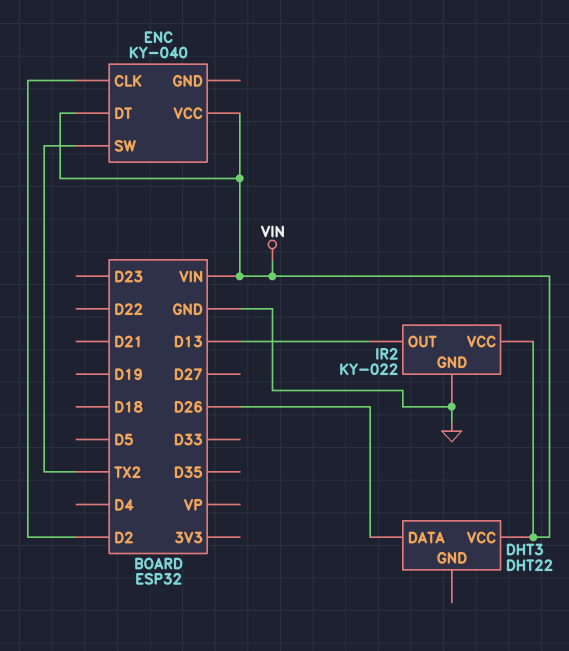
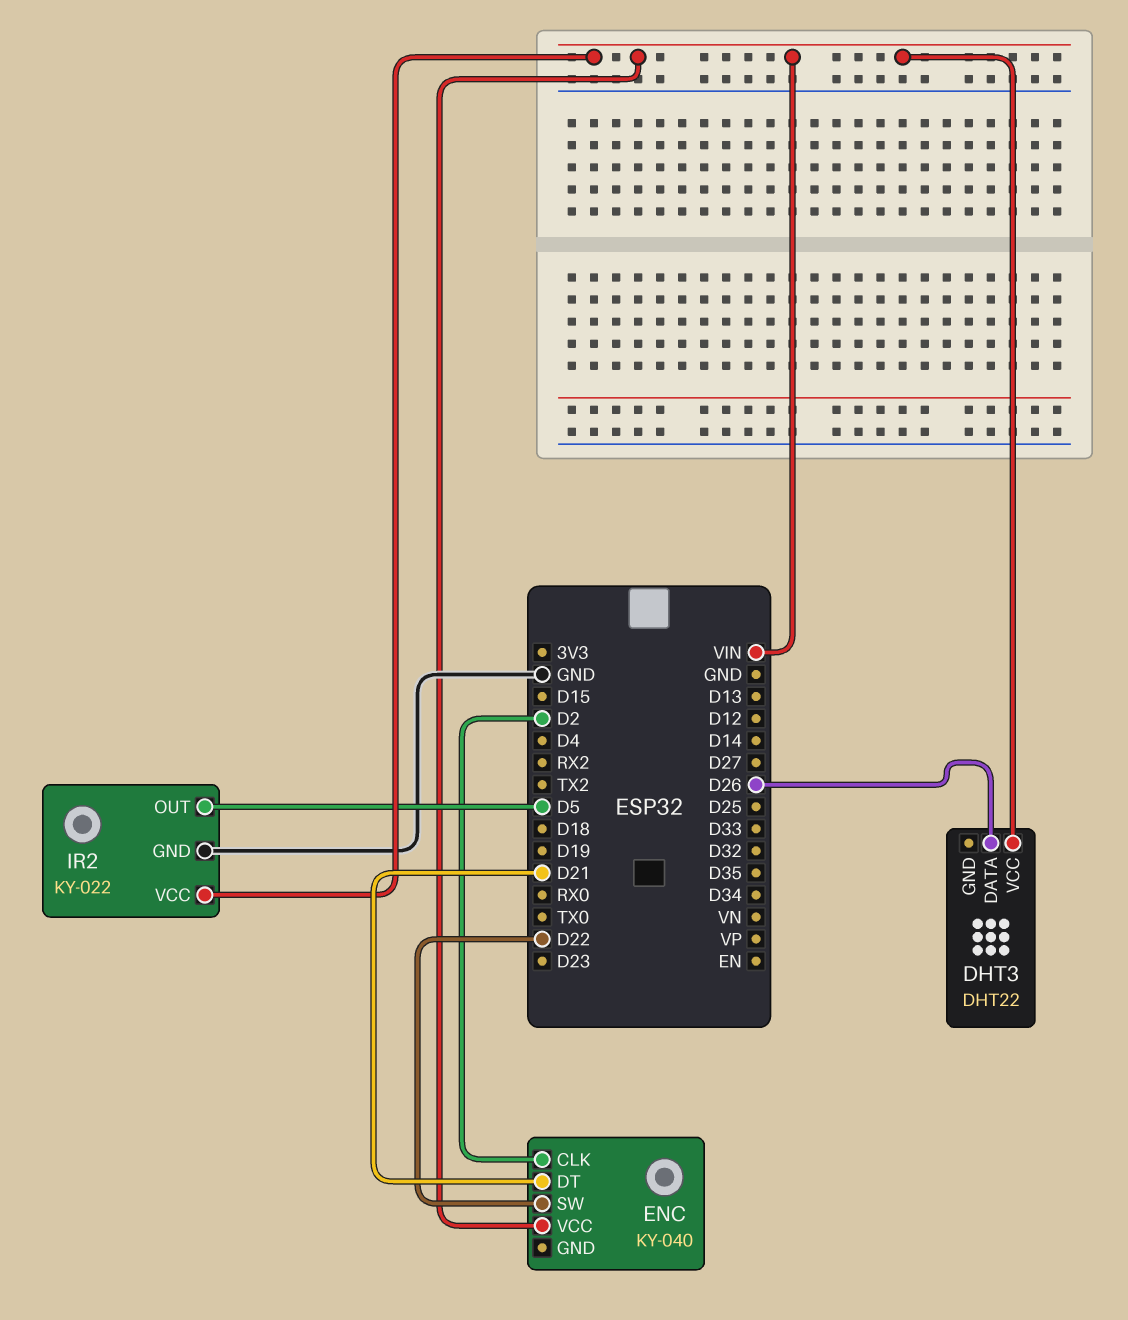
ENC pin DT: VIN -> D21
ENC pin SW: TX2 -> D22
IR2 pin OUT: D13 -> D5

